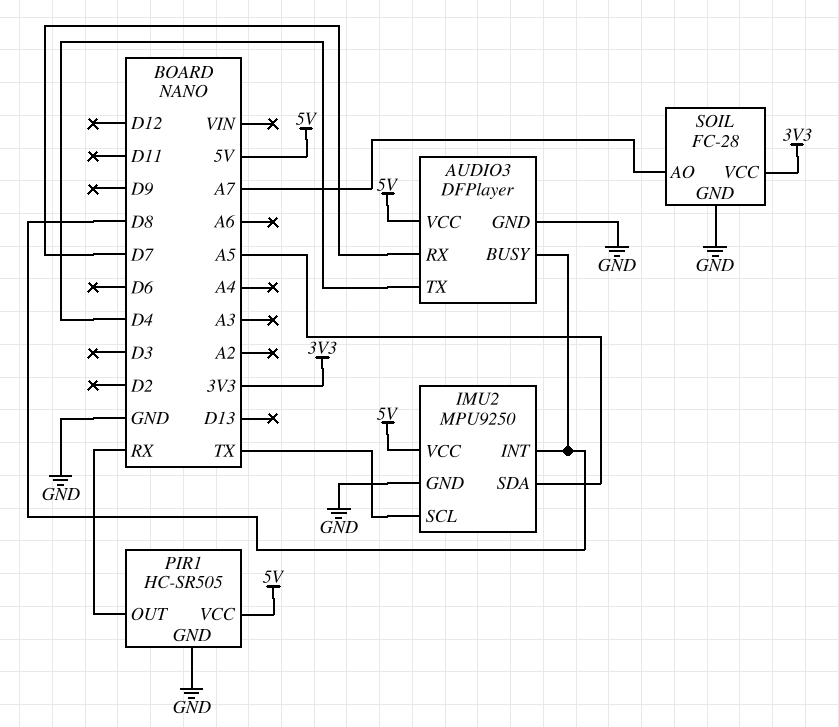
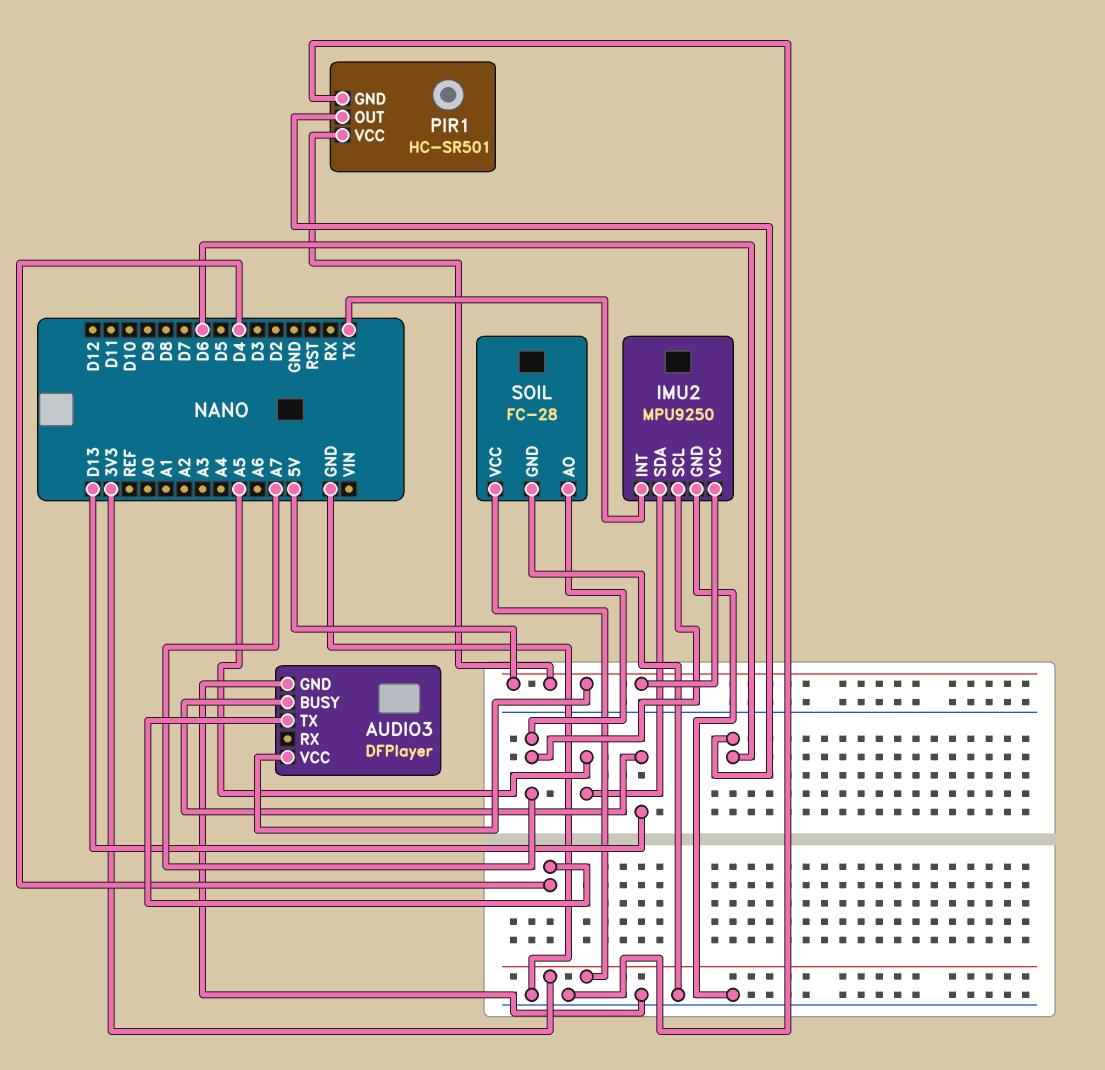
AUDIO3 pin BUSY: D8 -> D13
AUDIO3 pin RX: D7 -> none
IMU2 pin INT: D8 -> TX
IMU2 pin SCL: TX -> A7
PIR1: HC-SR505 -> HC-SR501
PIR1 pin OUT: RX -> D6

